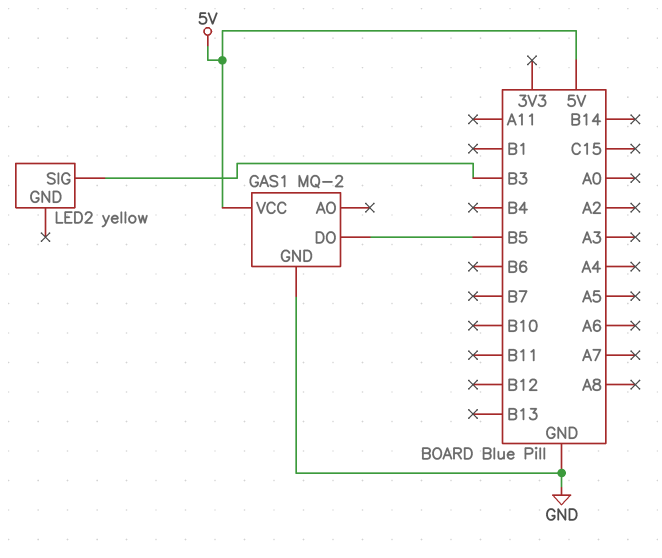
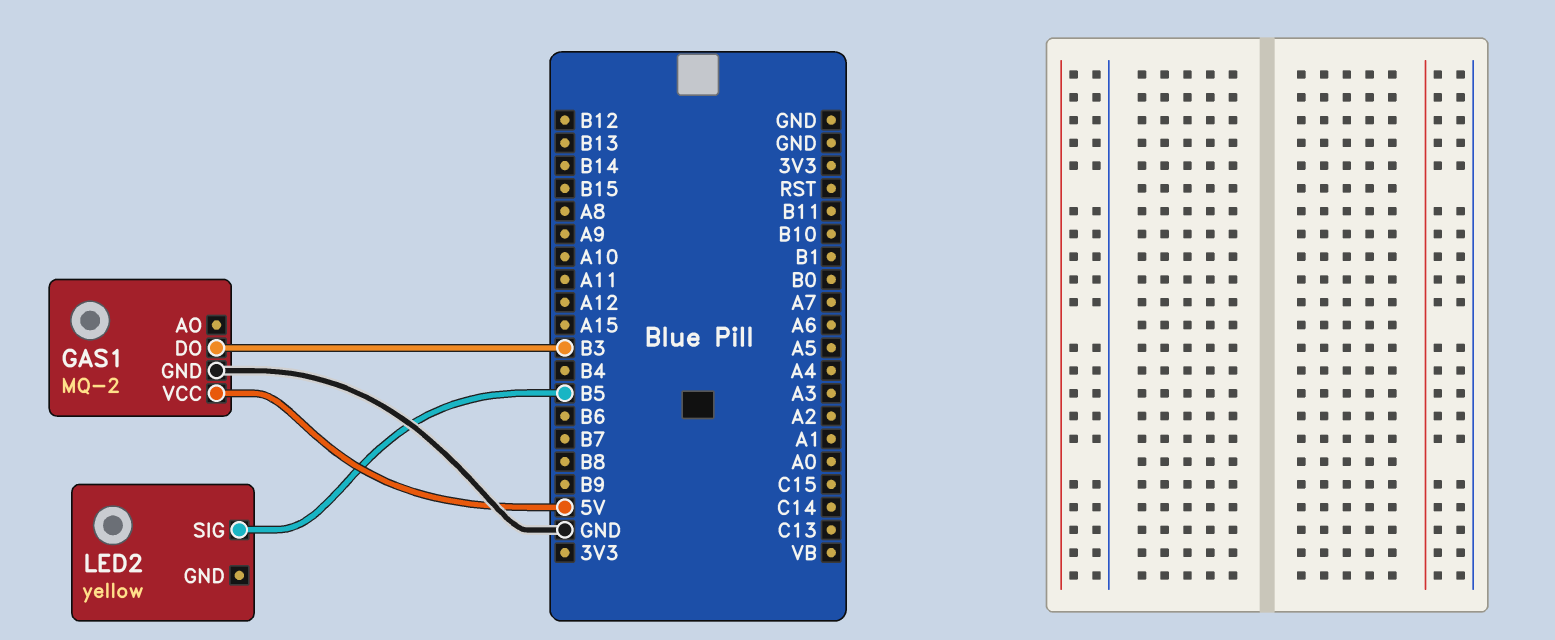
GAS1 pin DO: B5 -> B3
LED2 pin SIG: B3 -> B5

